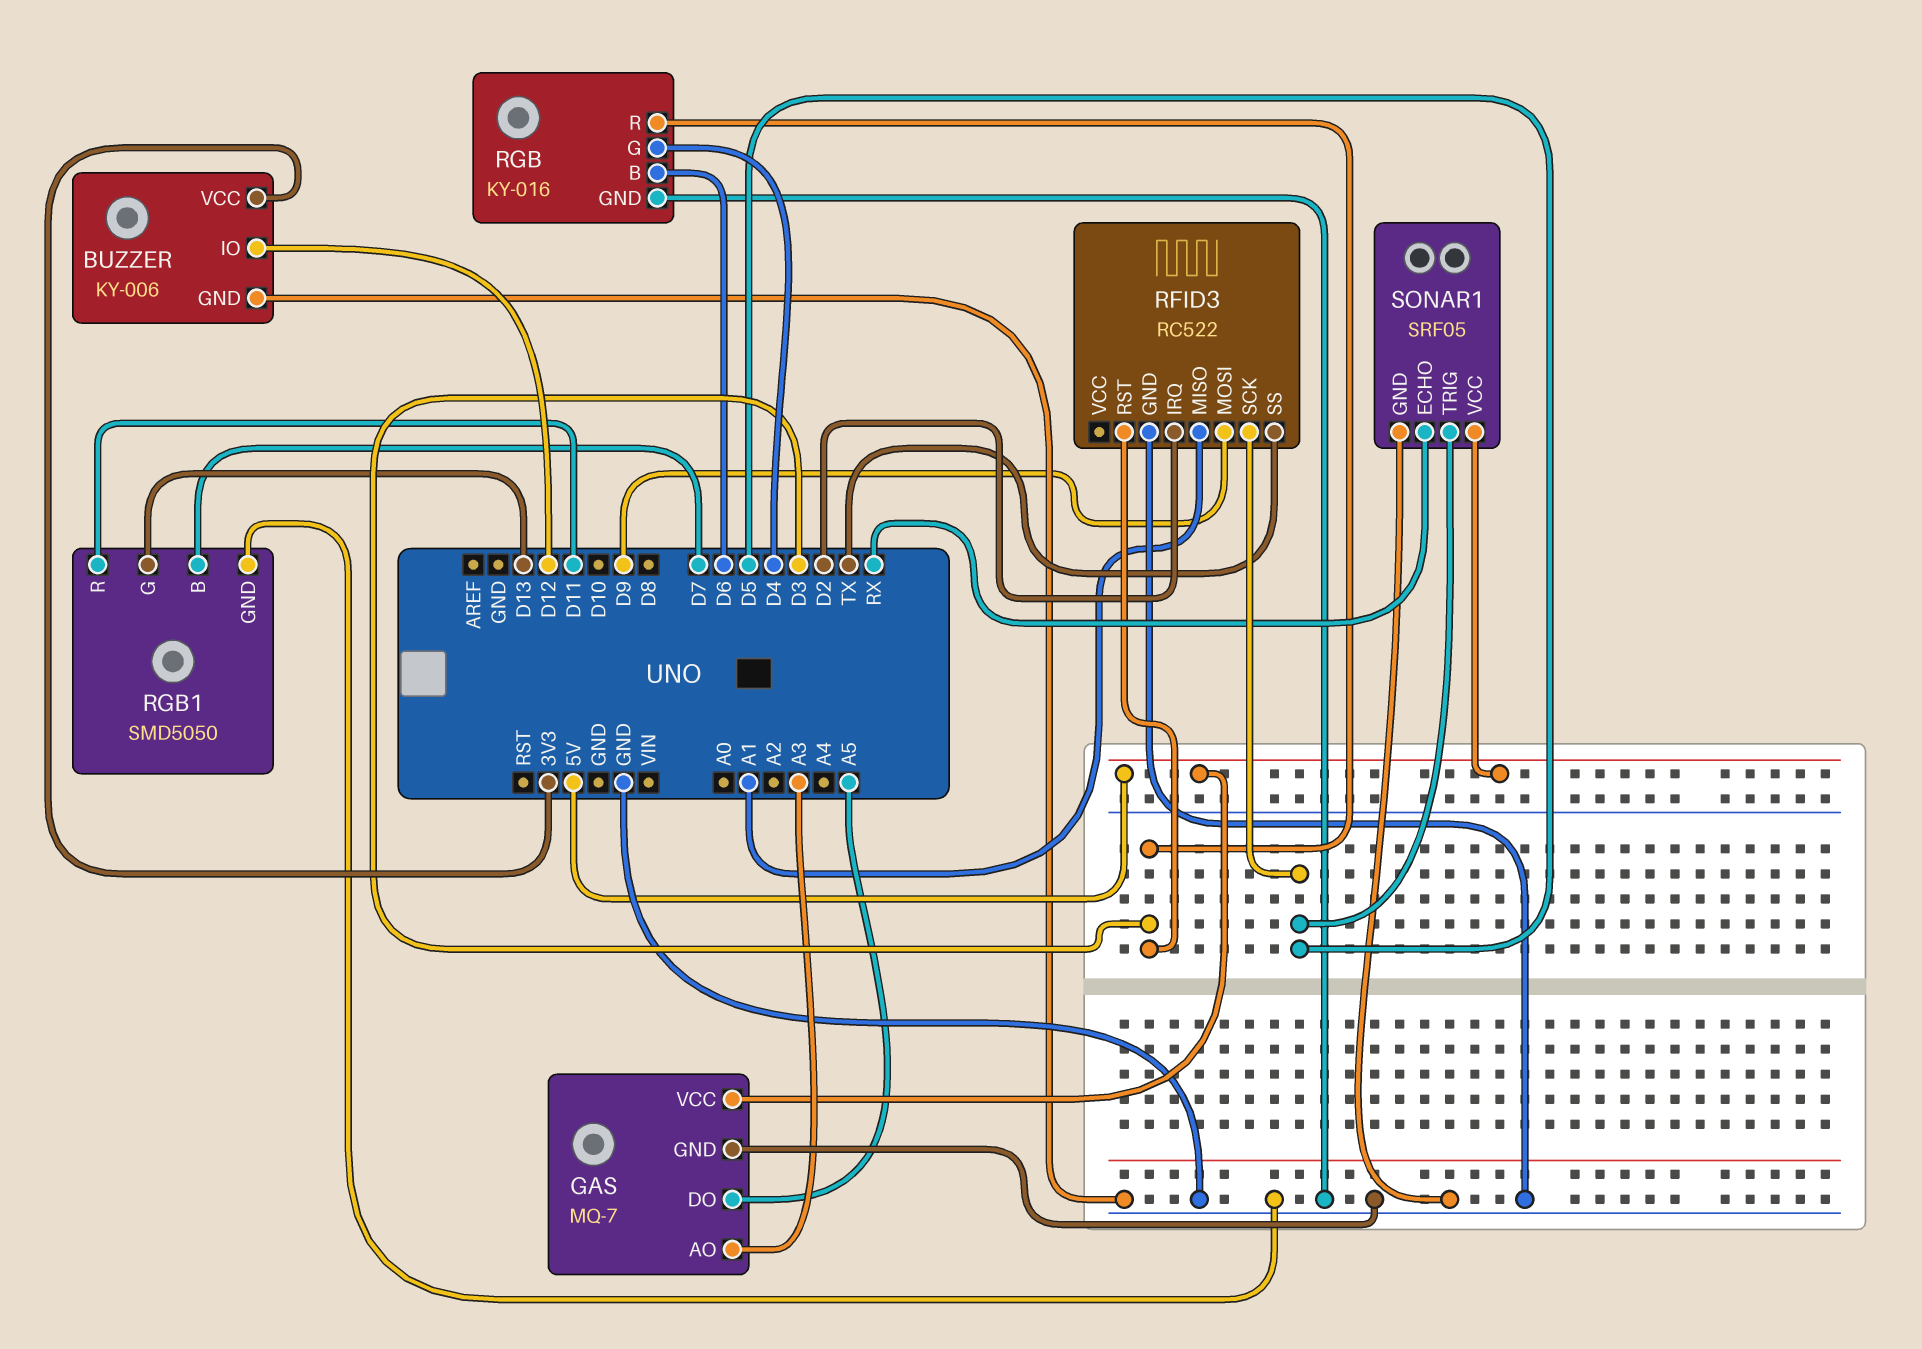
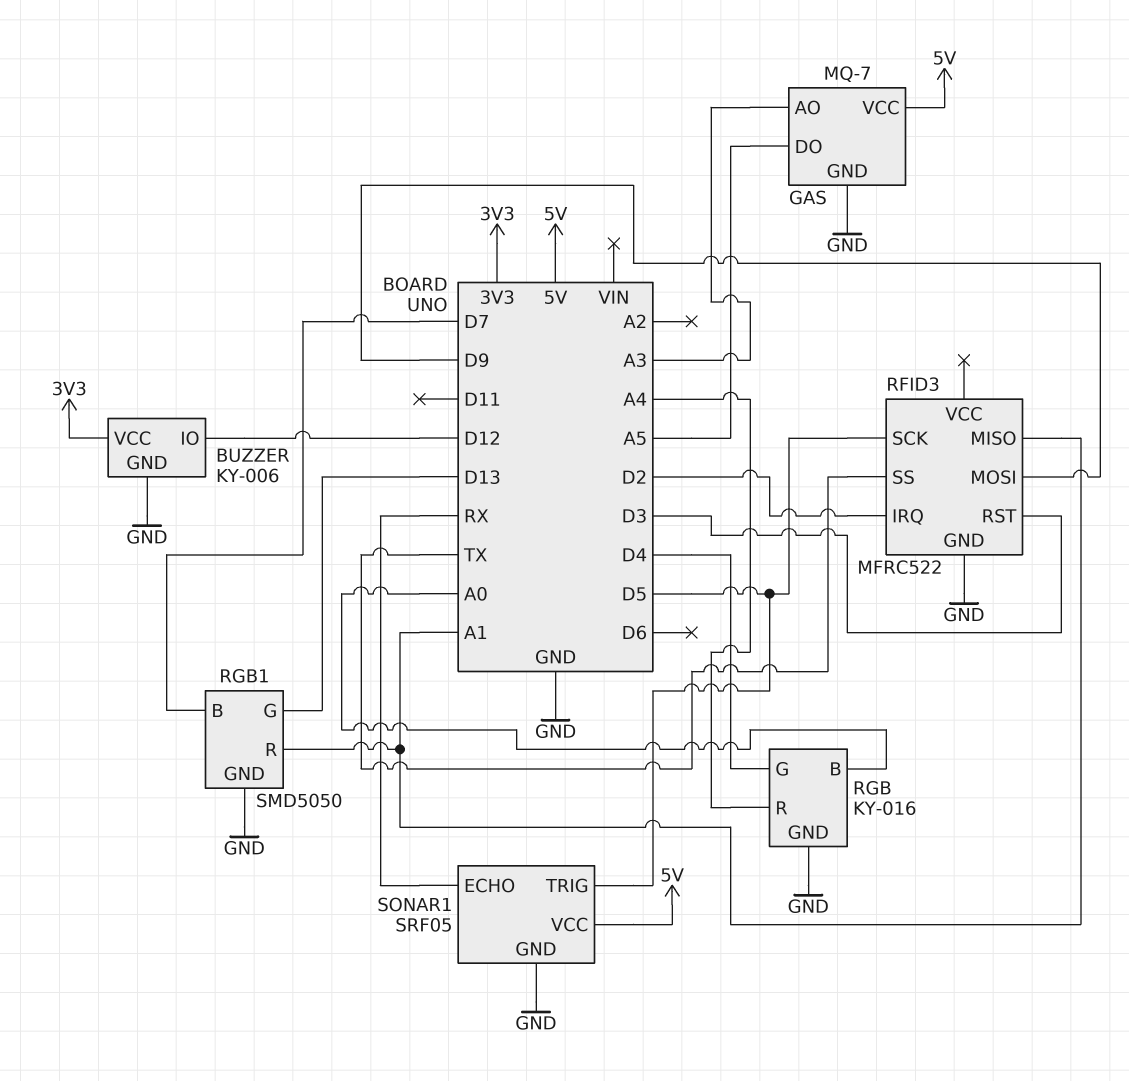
RFID3: RC522 -> MFRC522
RGB pin B: D6 -> A0
RGB pin R: D3 -> A4
RGB1 pin R: D11 -> A1

